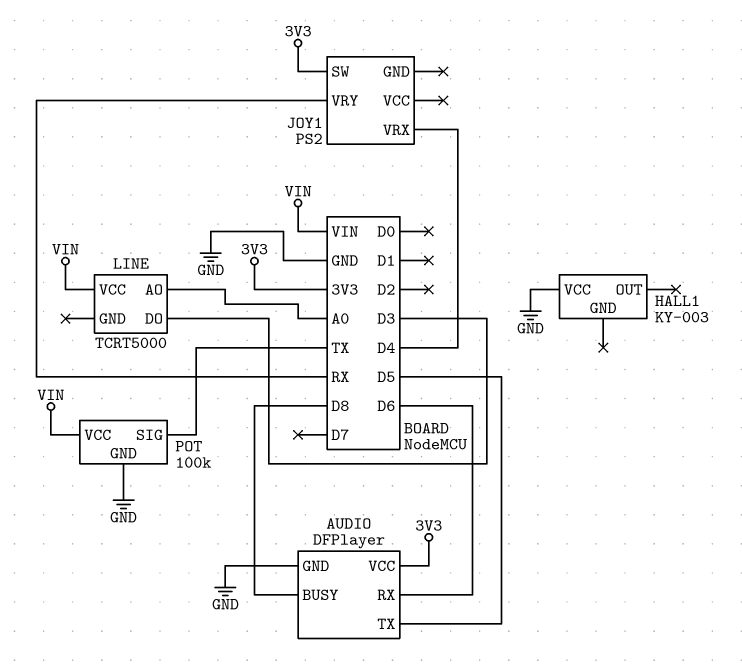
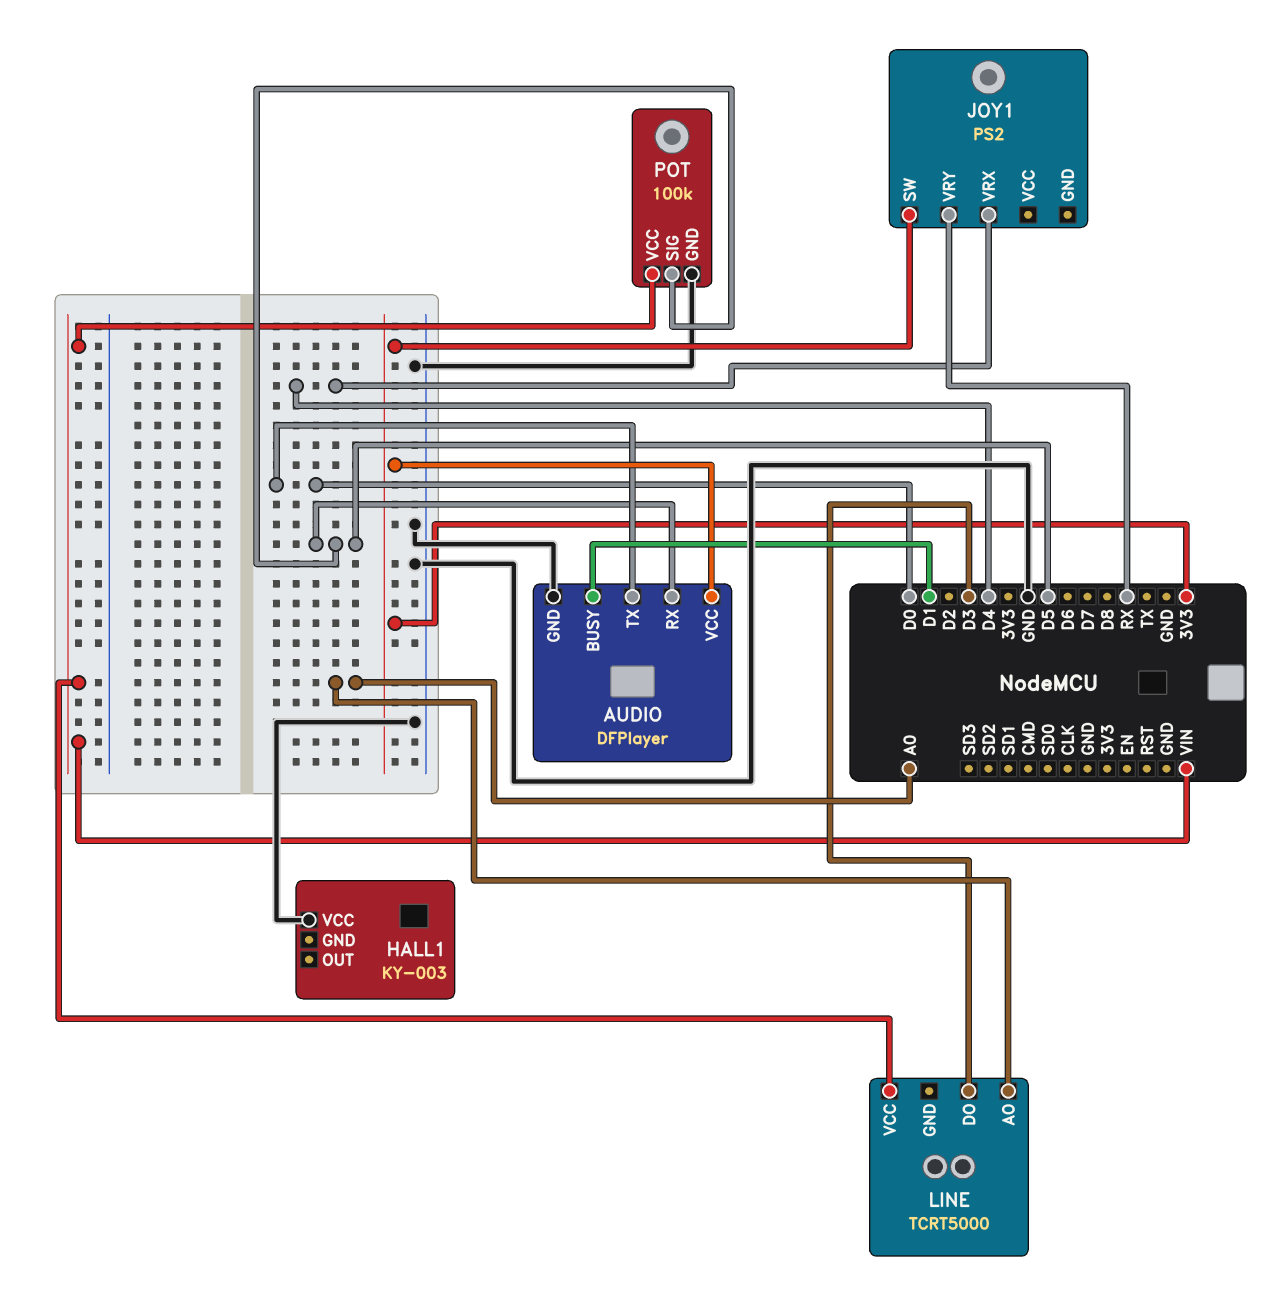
AUDIO pin BUSY: D8 -> D1
AUDIO pin RX: D6 -> D5
AUDIO pin TX: D5 -> D0
POT pin SIG: TX -> D5

